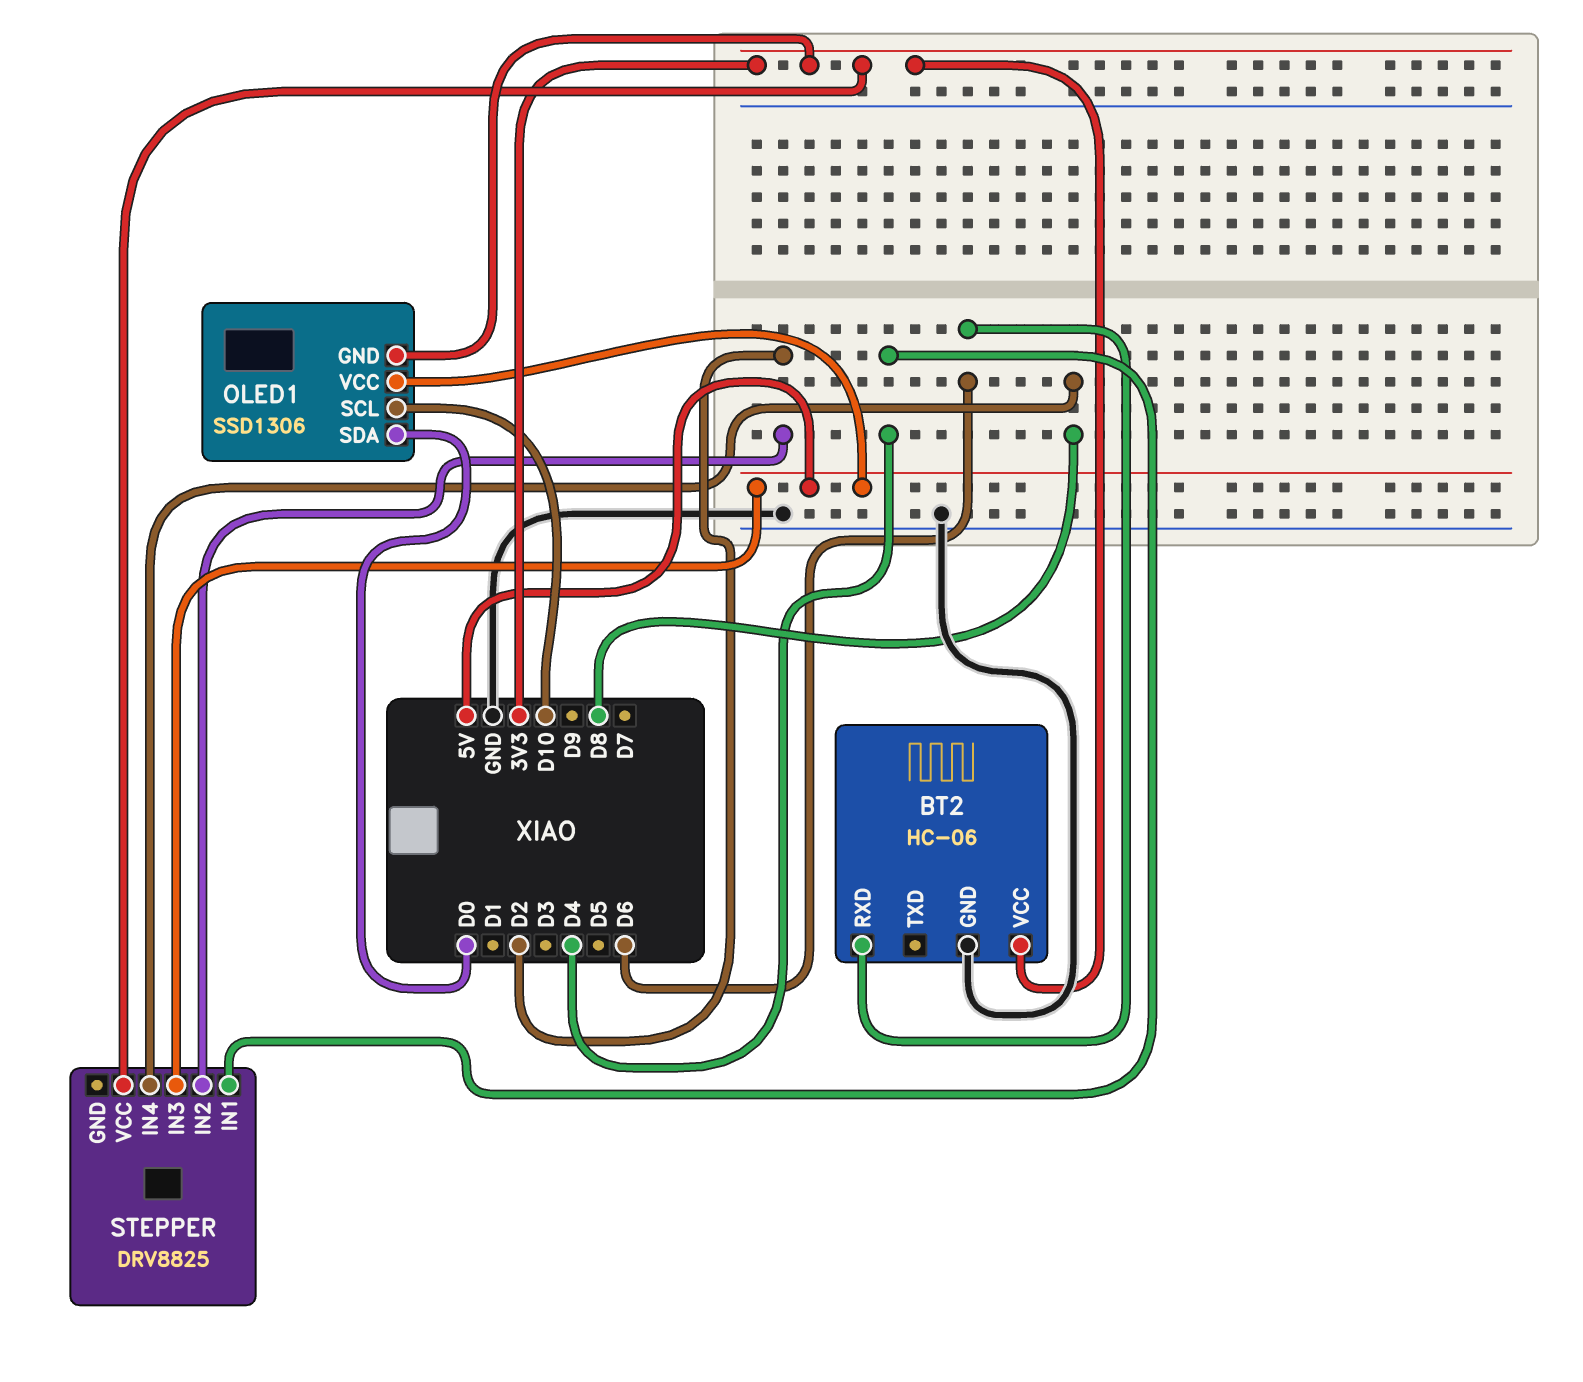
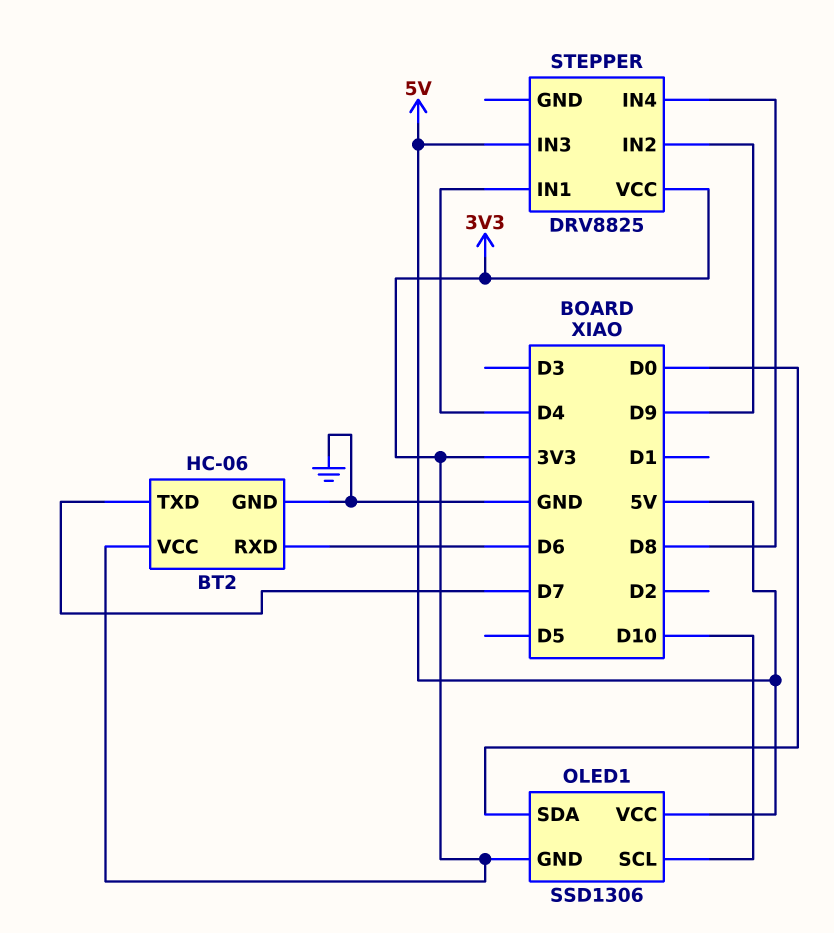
BT2 pin TXD: none -> D7
STEPPER pin IN2: D2 -> D9

